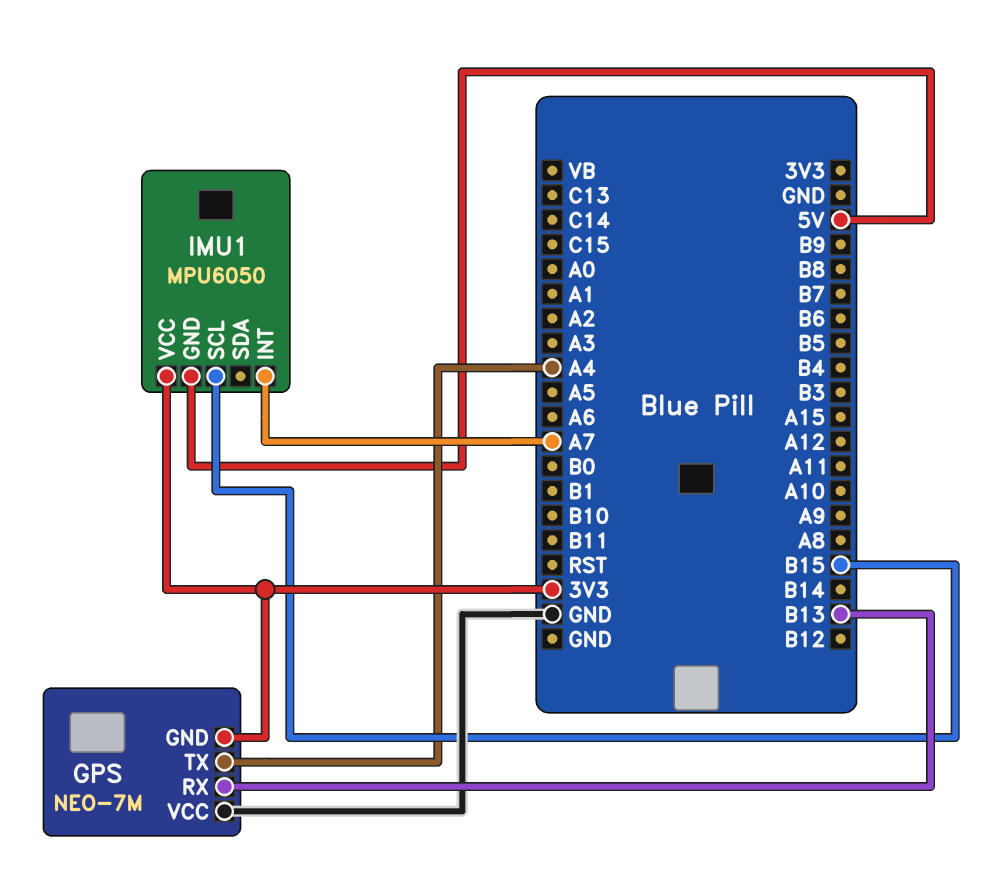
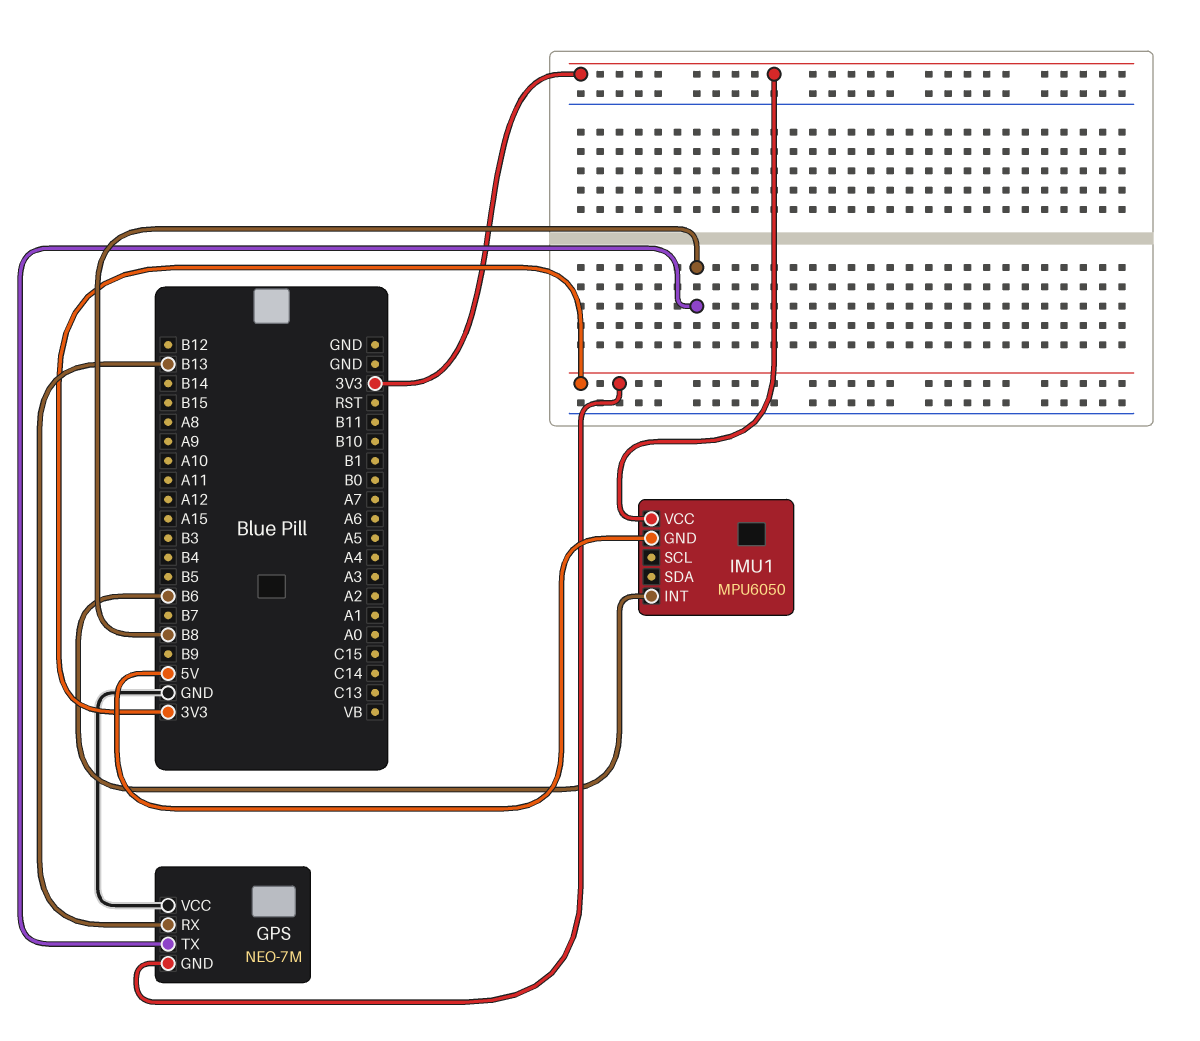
GPS pin TX: A4 -> B8
IMU1 pin INT: A7 -> B6
IMU1 pin SCL: B15 -> none

